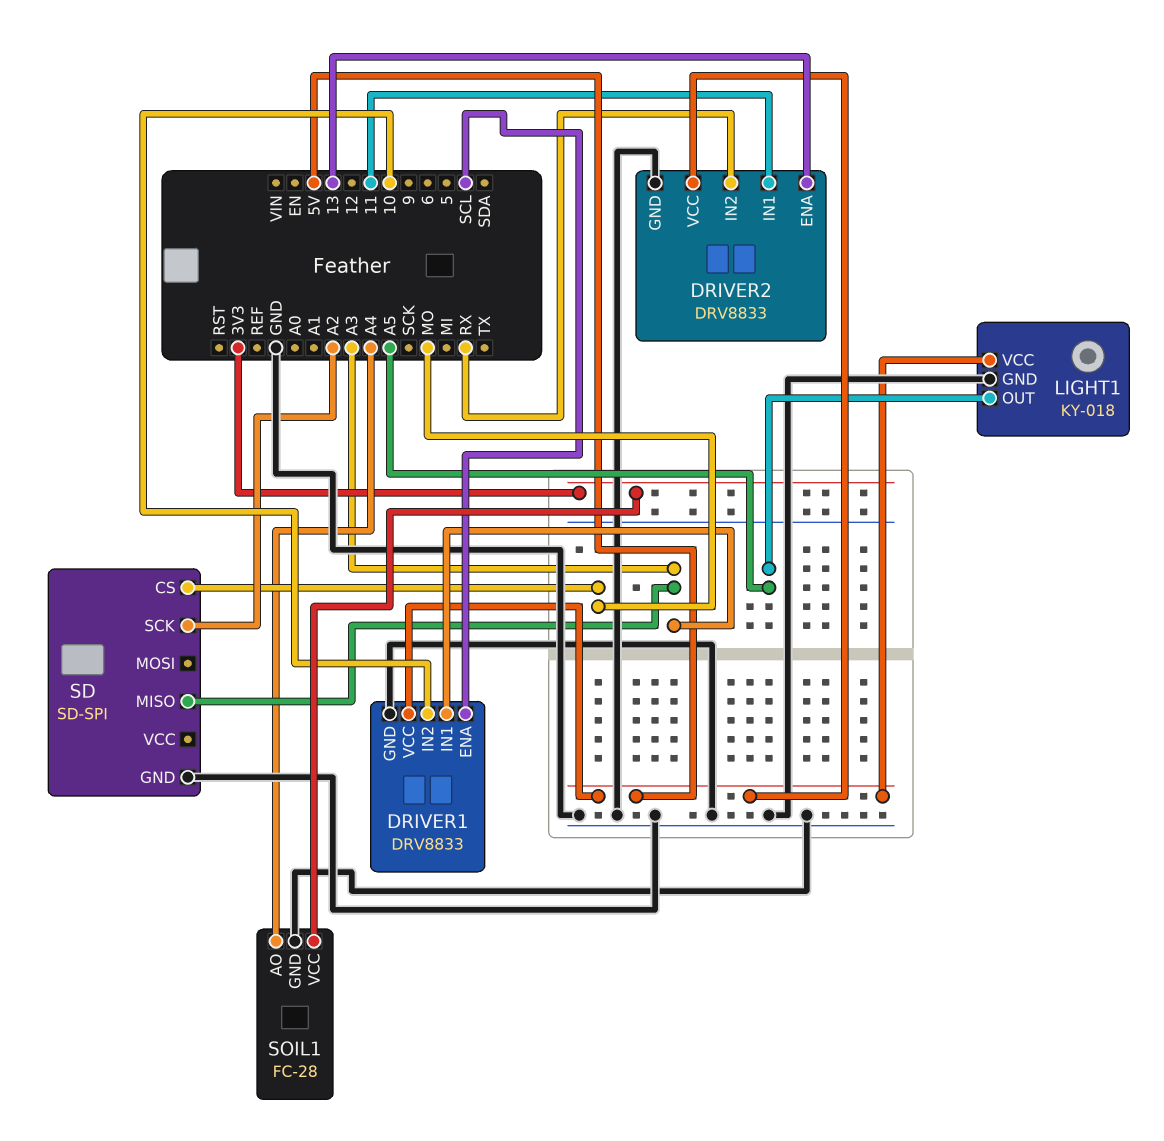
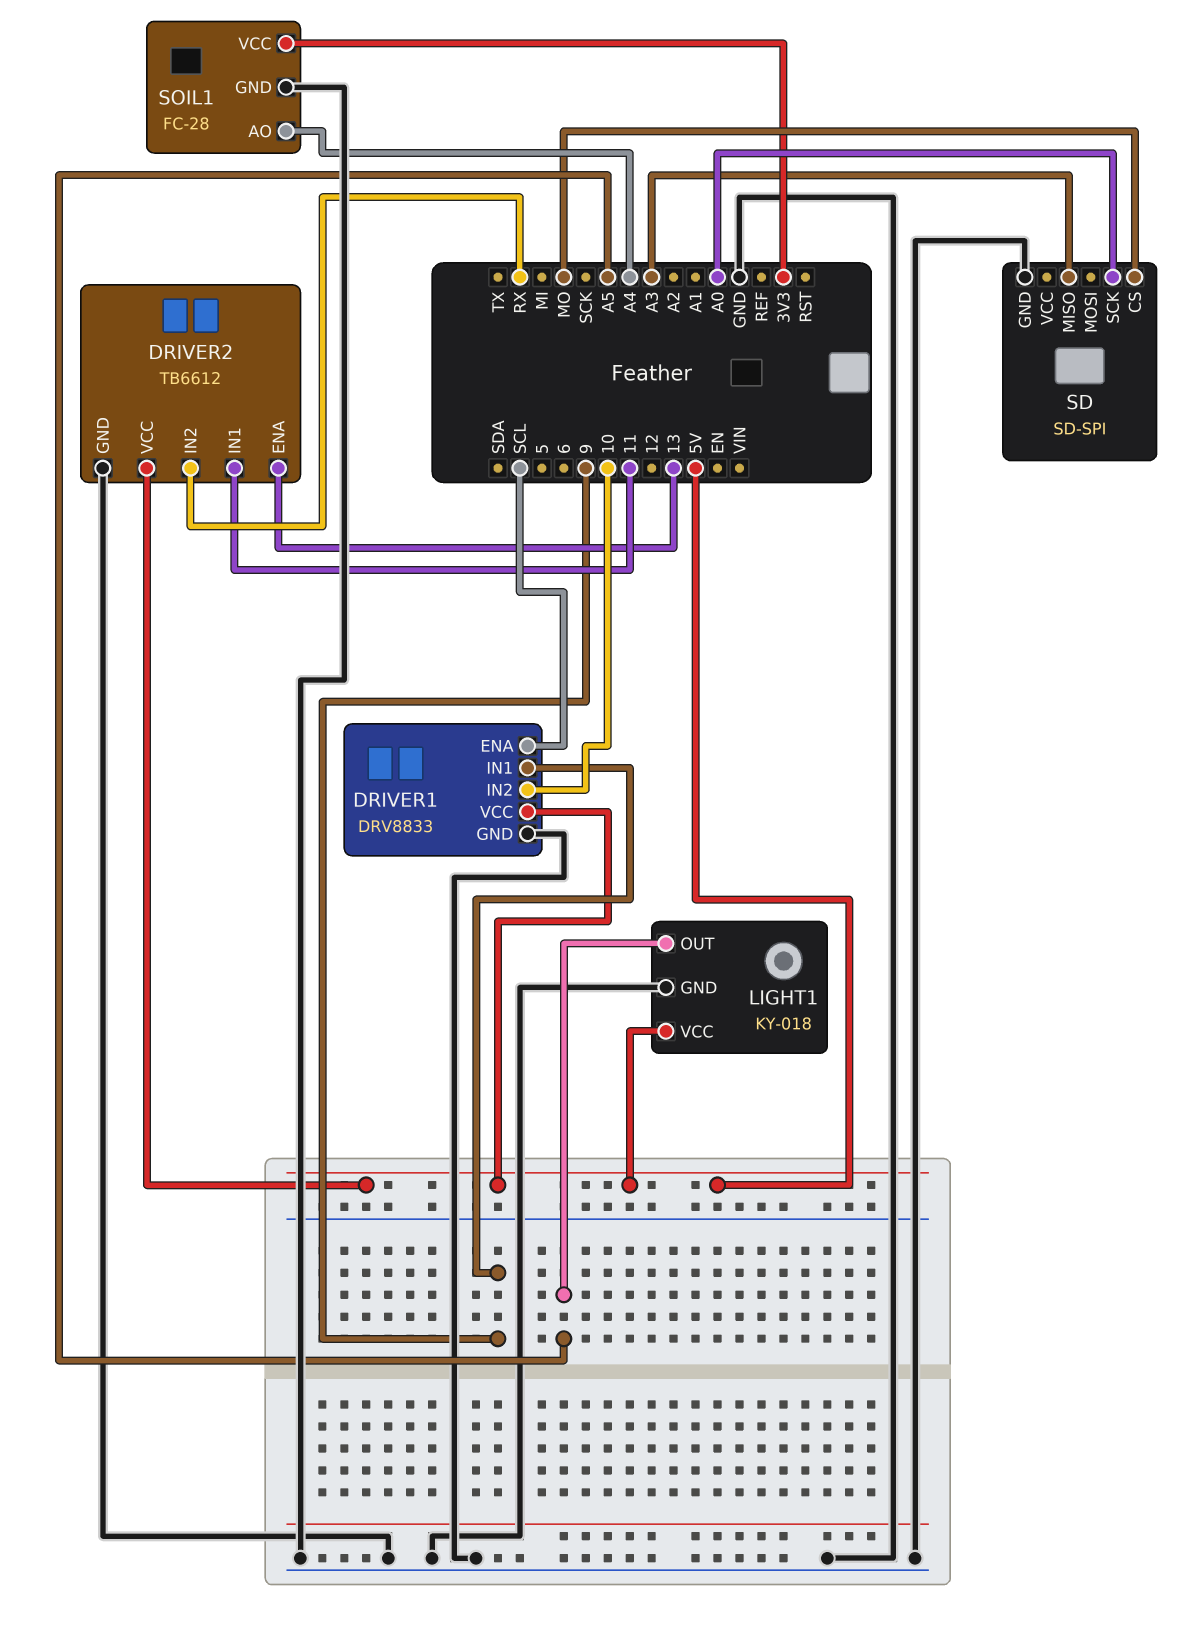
DRIVER1 pin IN1: A3 -> 9
DRIVER2: DRV8833 -> TB6612
SD pin SCK: A2 -> A0

